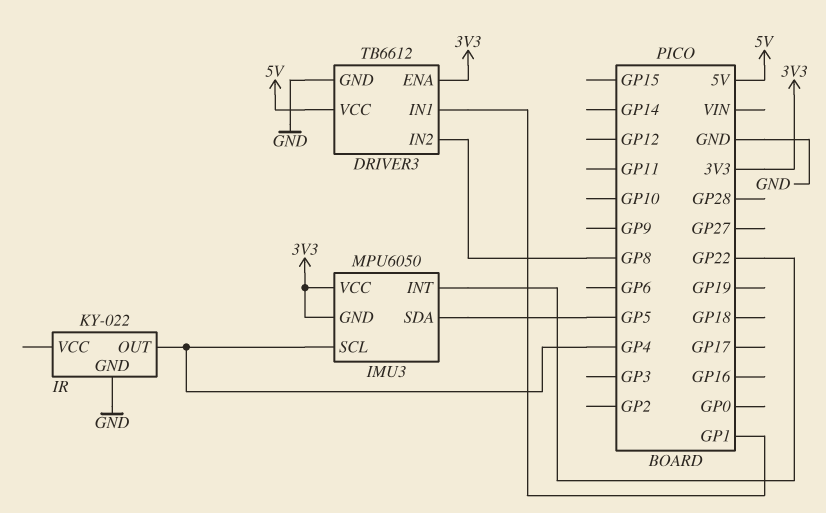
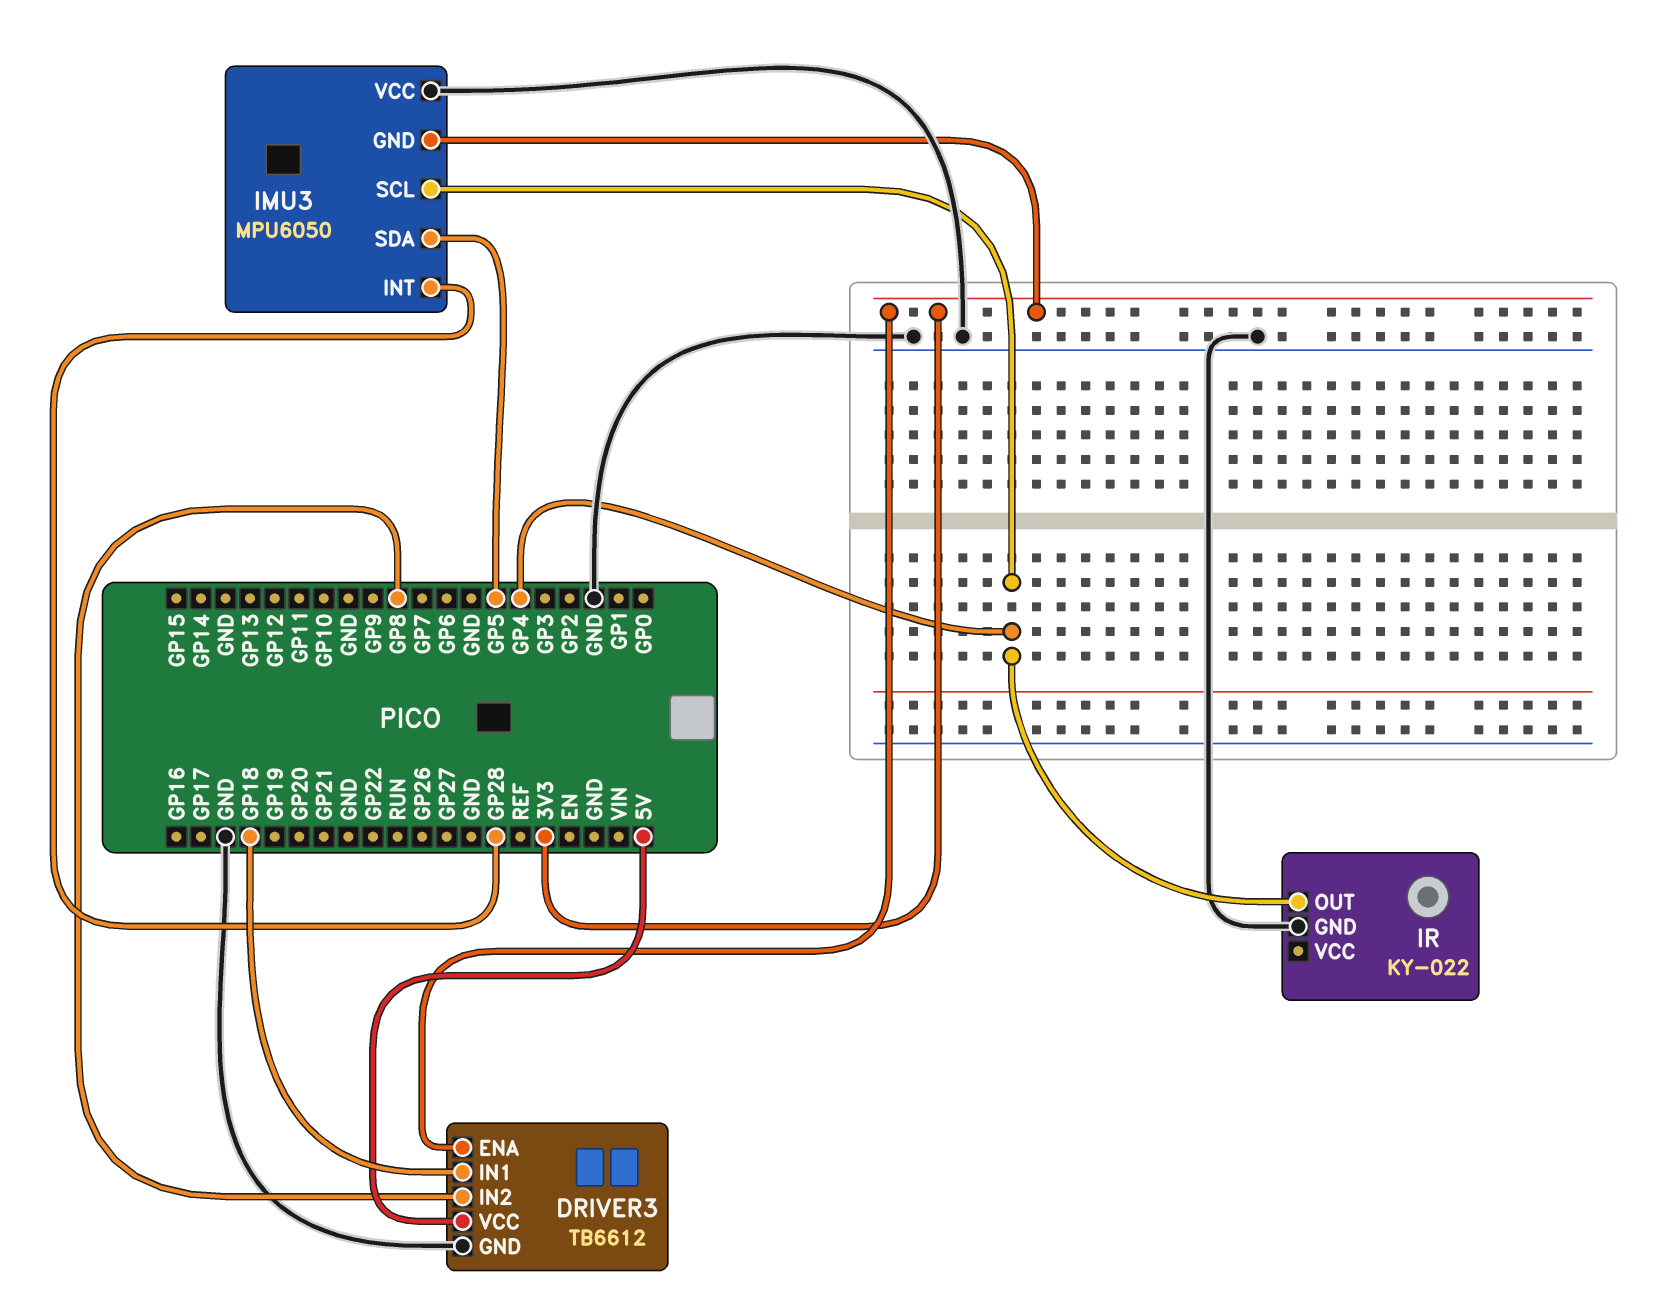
DRIVER3 pin IN1: GP1 -> GP18
IMU3 pin INT: GP22 -> GP28
IMU3 pin VCC: 3V3 -> GND

